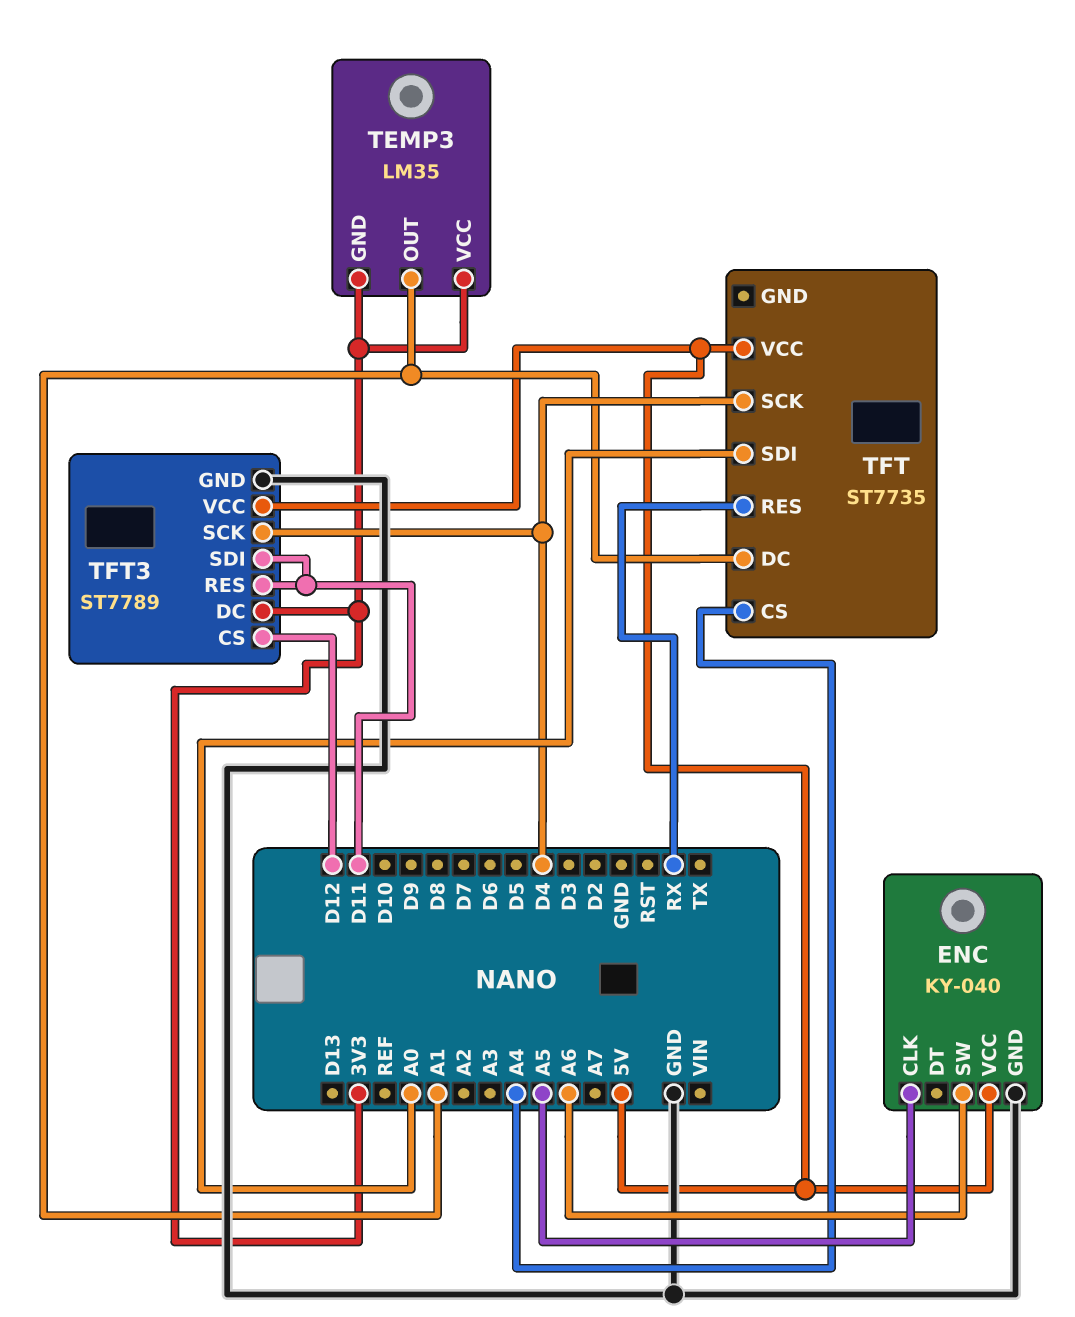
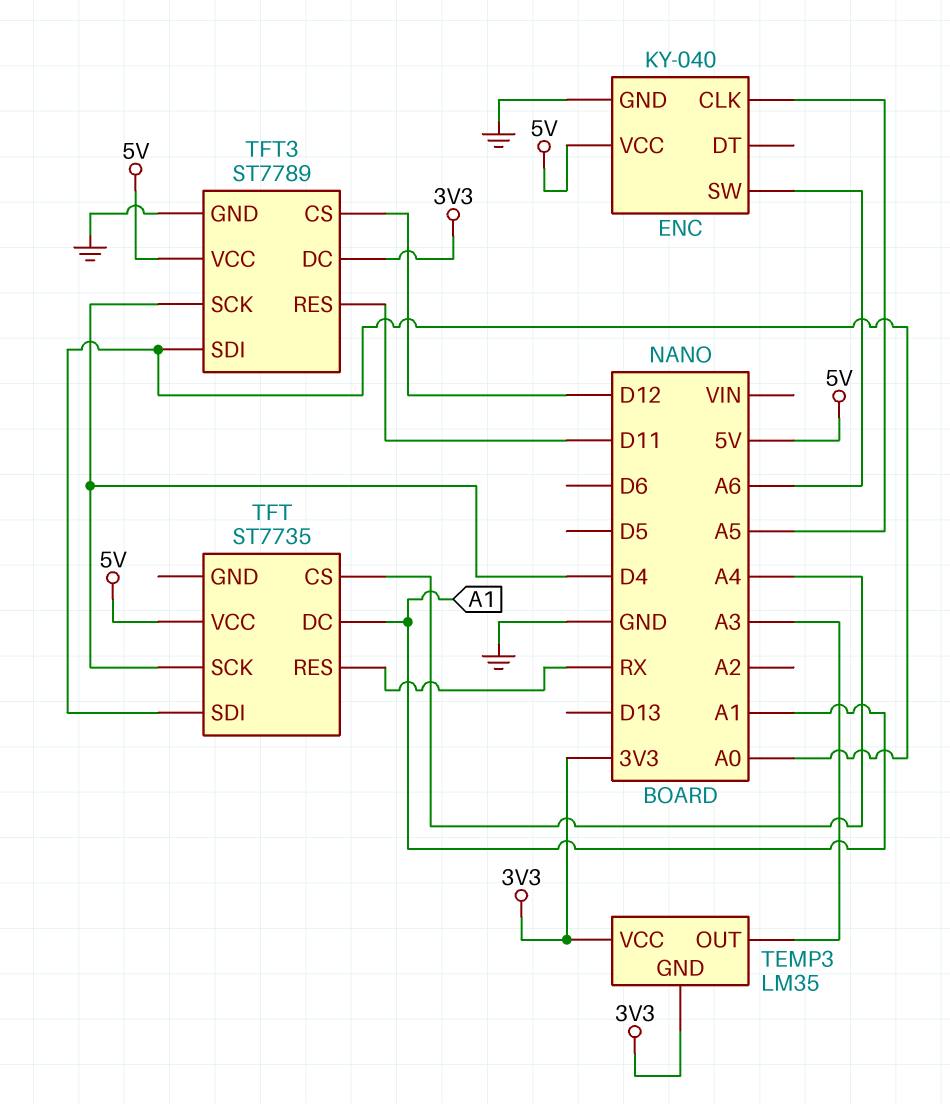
TEMP3 pin OUT: A1 -> A3
TFT3 pin SDI: D11 -> A0

